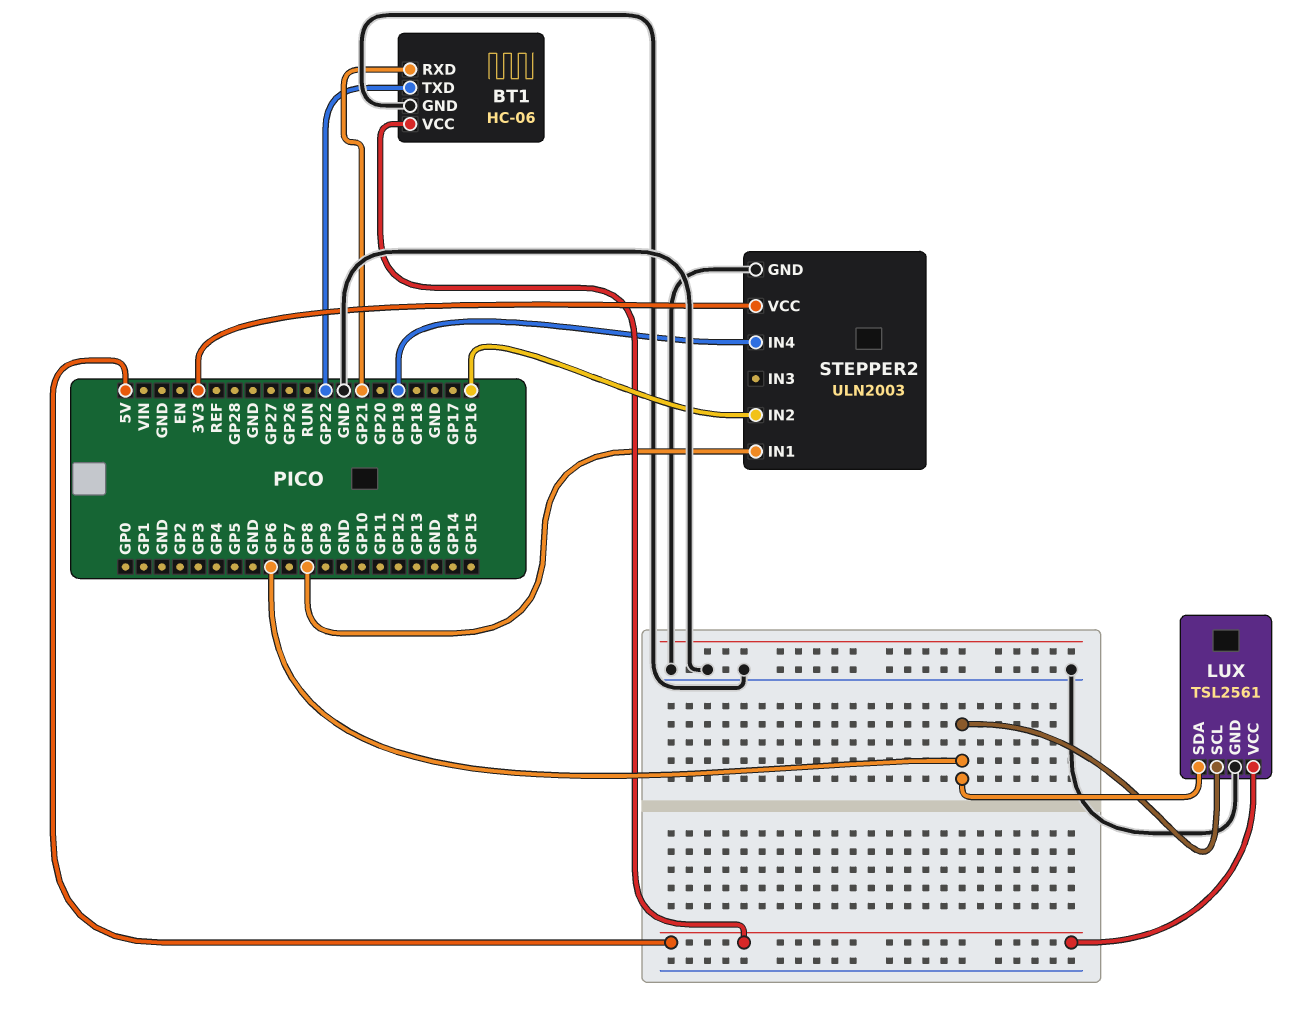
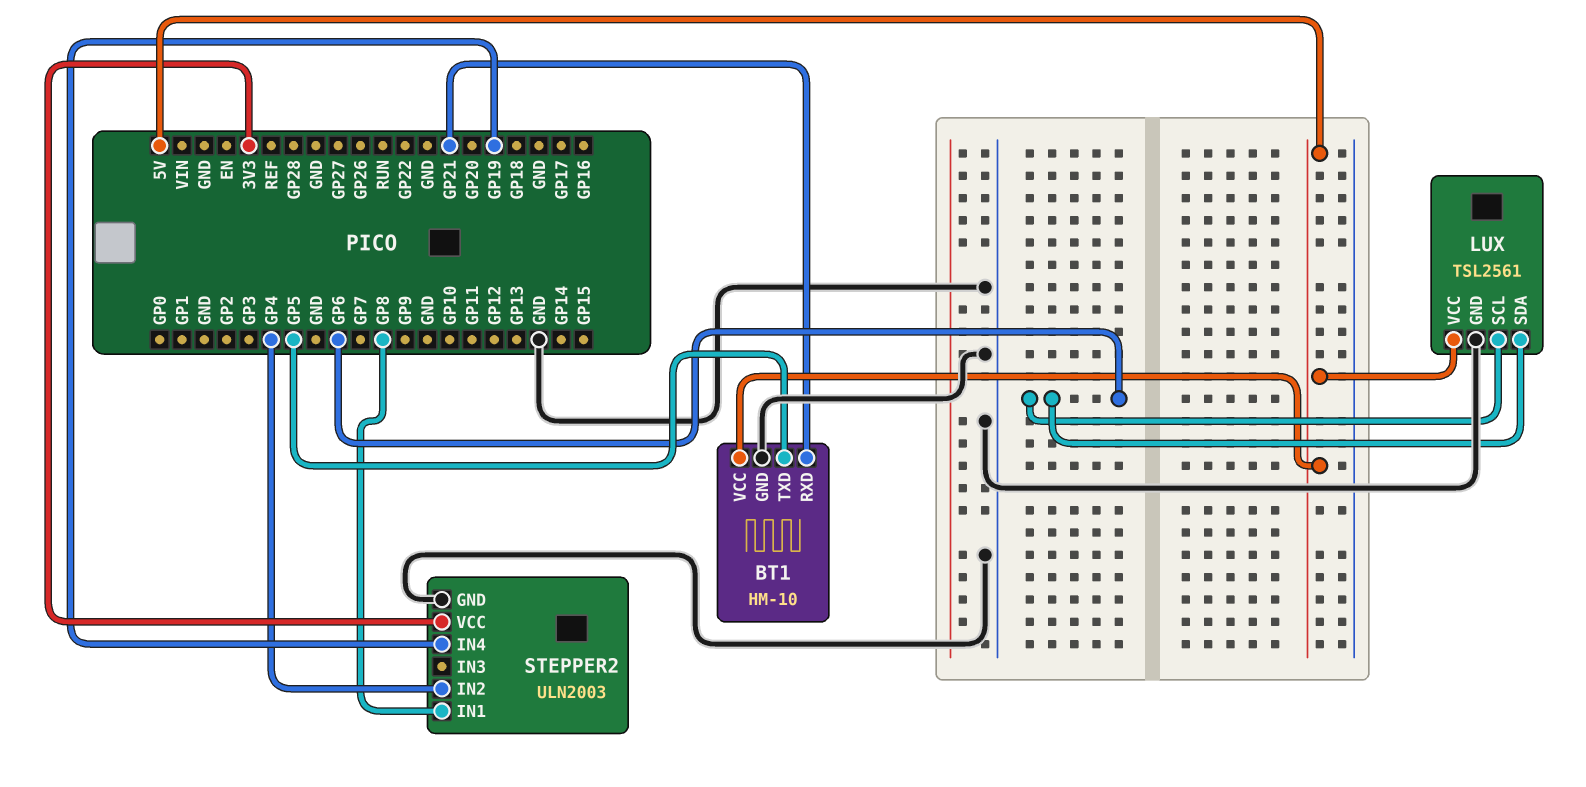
BT1: HC-06 -> HM-10
BT1 pin TXD: GP22 -> GP5
STEPPER2 pin IN2: GP16 -> GP4

